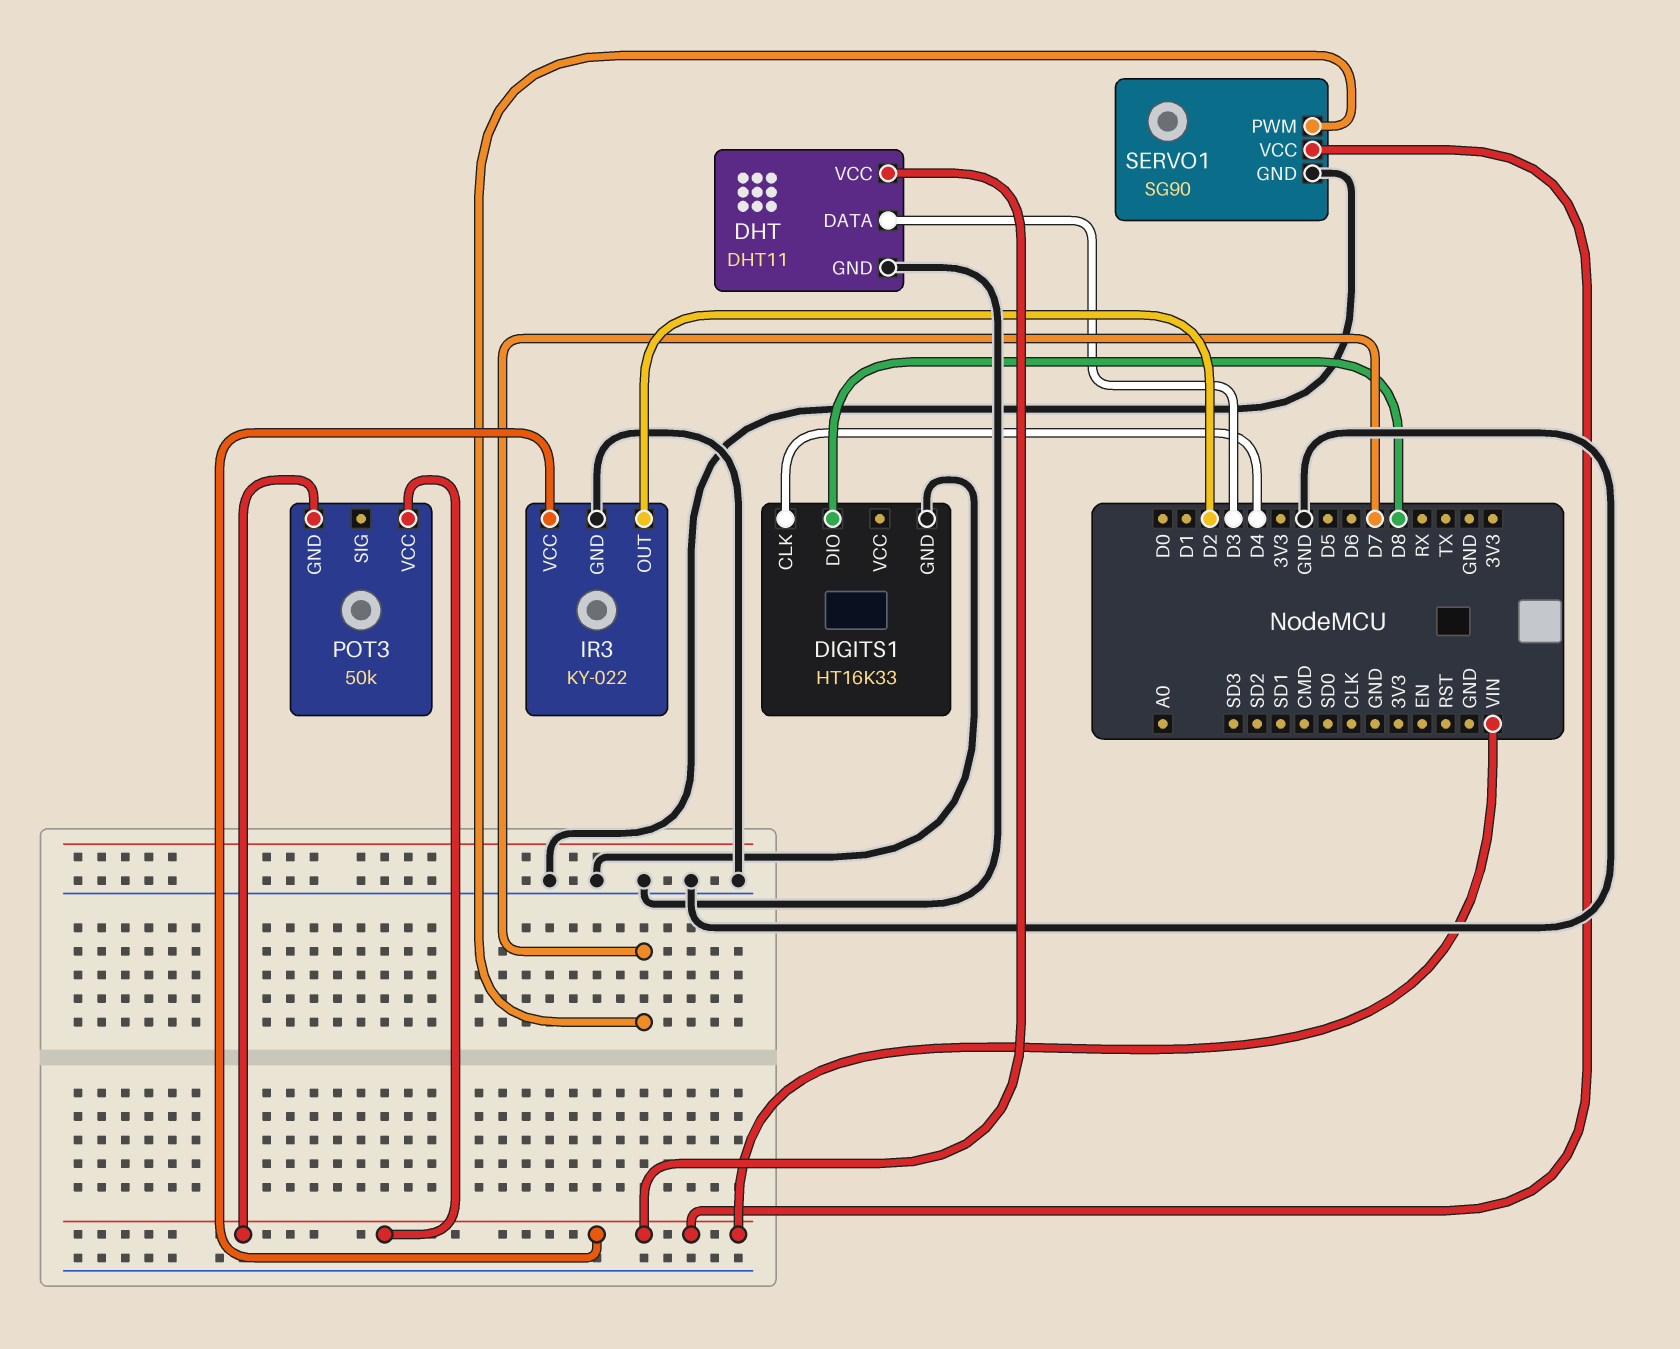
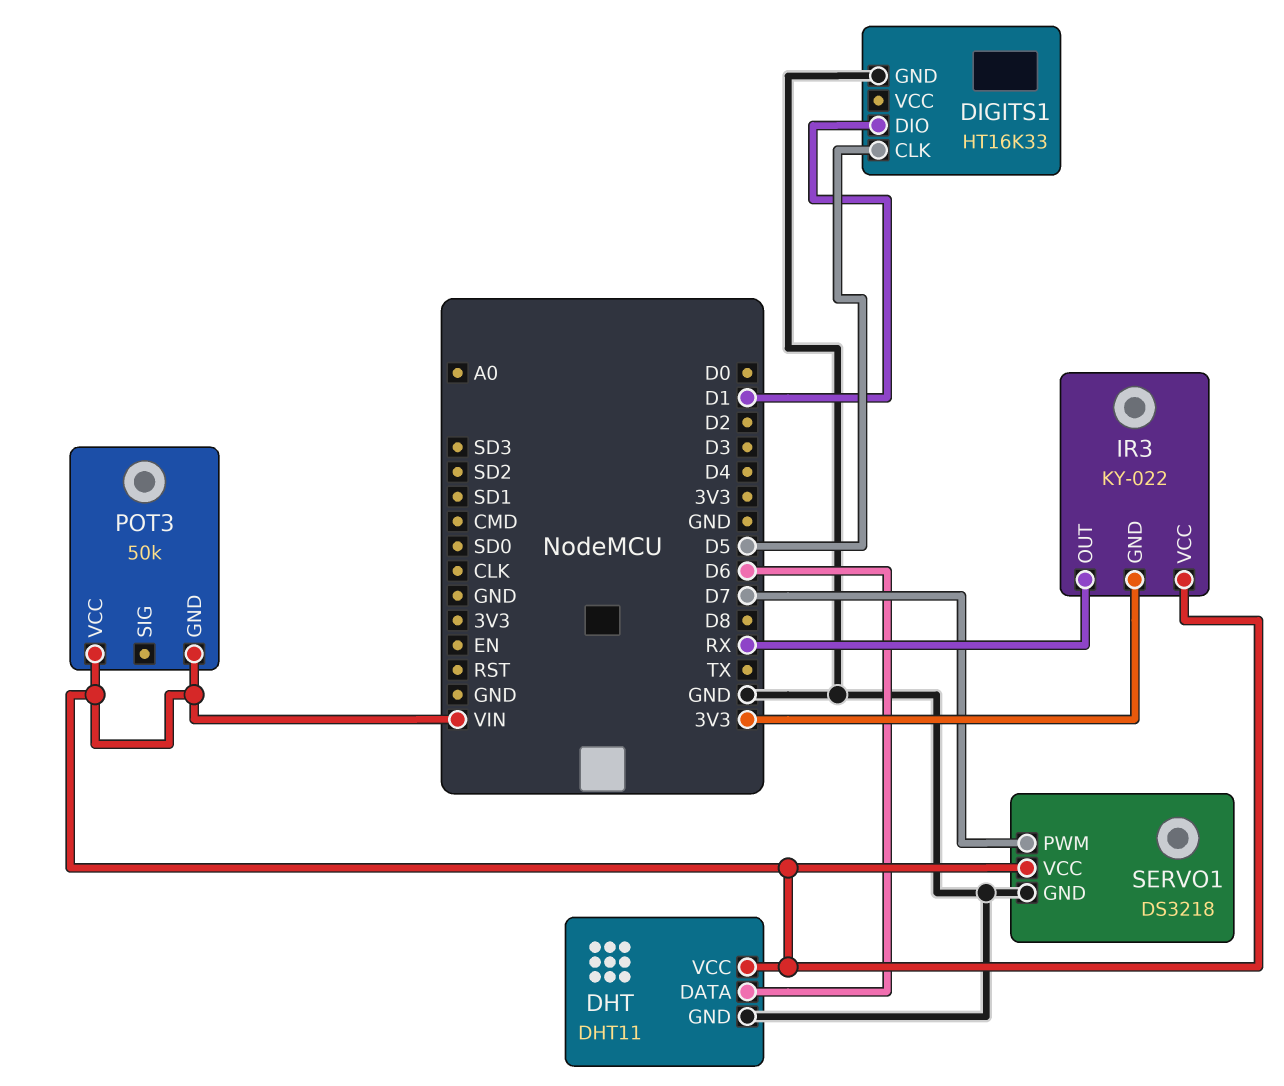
DHT pin DATA: D3 -> D6
DIGITS1 pin CLK: D4 -> D5
DIGITS1 pin DIO: D8 -> D1
IR3 pin GND: GND -> 3V3
IR3 pin OUT: D2 -> RX
SERVO1: SG90 -> DS3218

